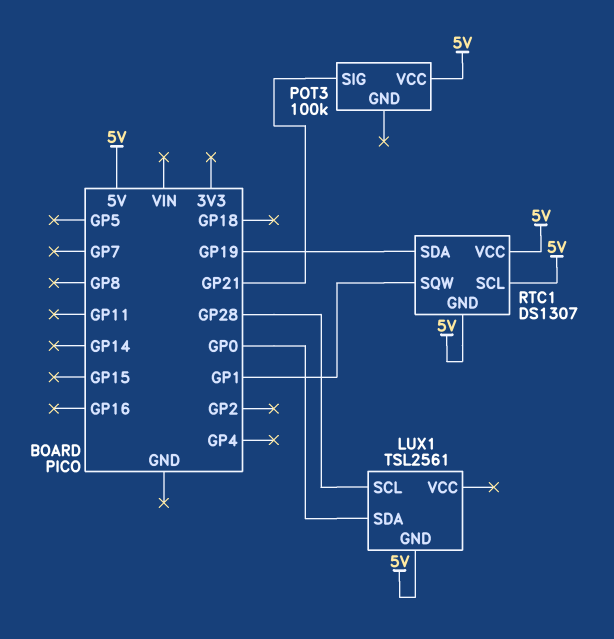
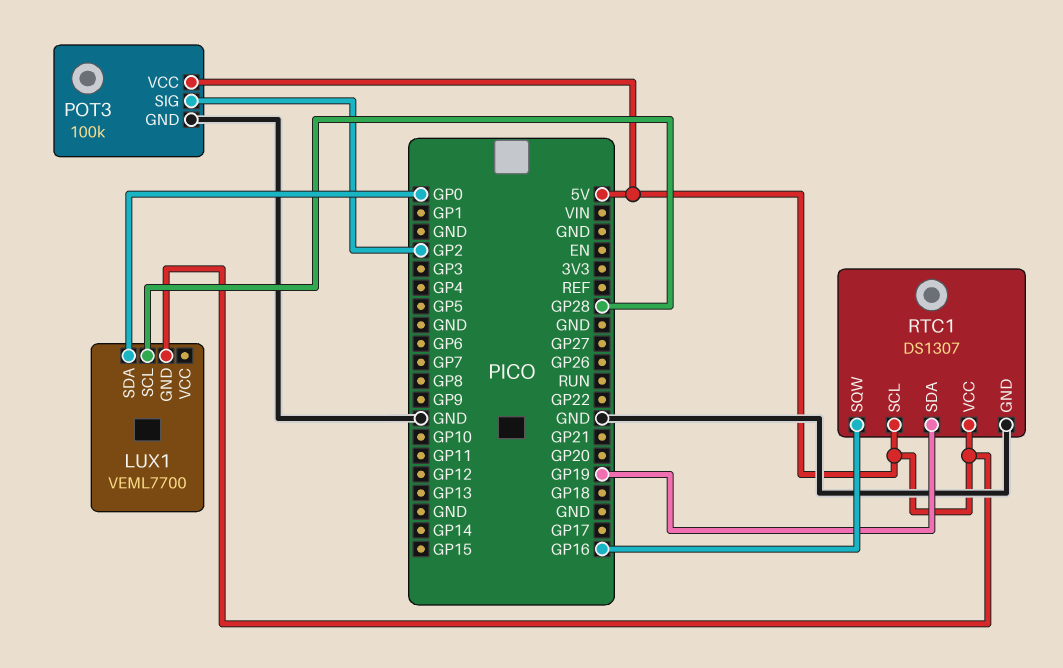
LUX1: TSL2561 -> VEML7700
POT3 pin GND: none -> GND
POT3 pin SIG: GP21 -> GP2
RTC1 pin GND: 5V -> GND
RTC1 pin SQW: GP1 -> GP16

